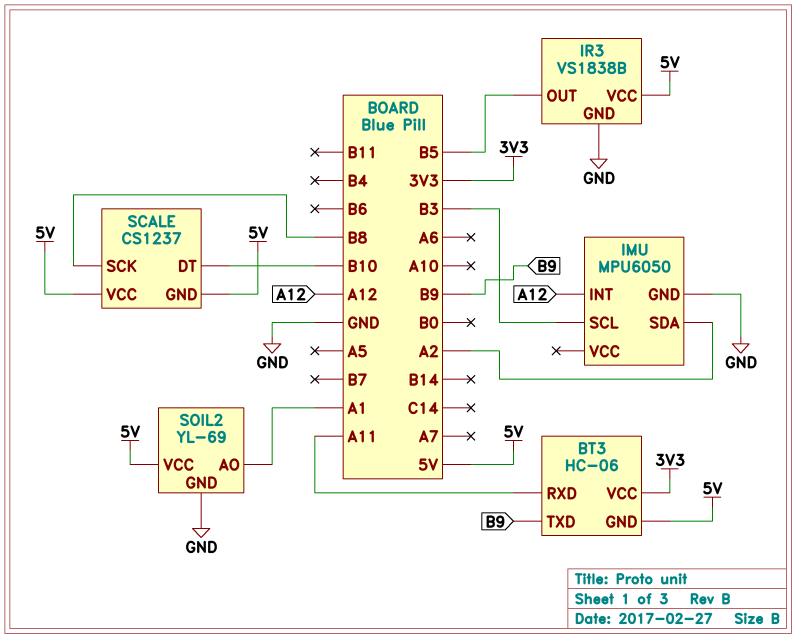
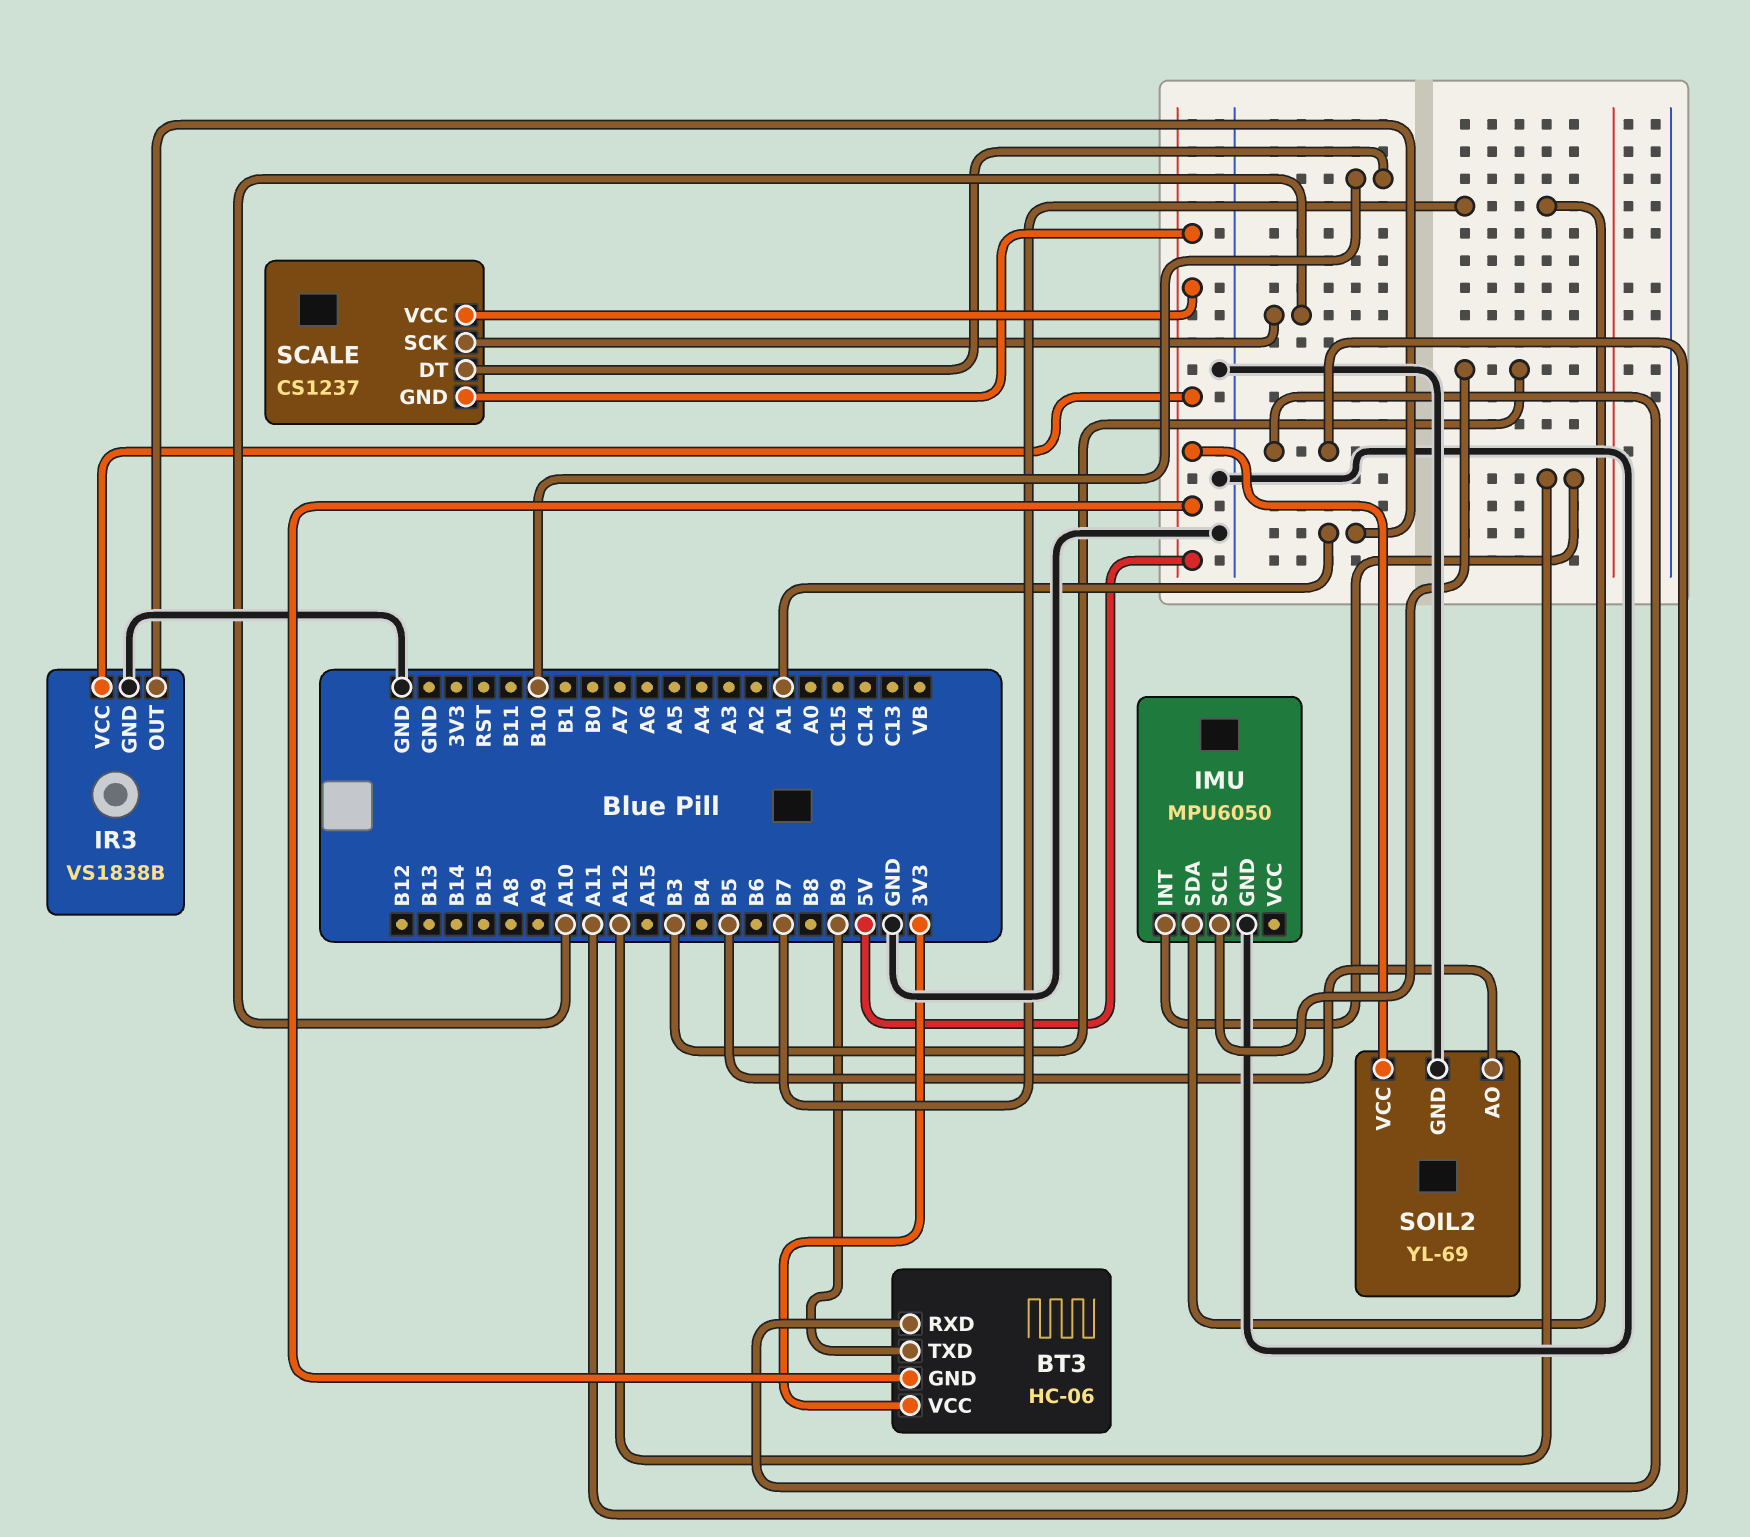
IMU pin SDA: A2 -> B7
IR3 pin OUT: B5 -> A1
SCALE pin SCK: B8 -> A10
SOIL2 pin AO: A1 -> B5

